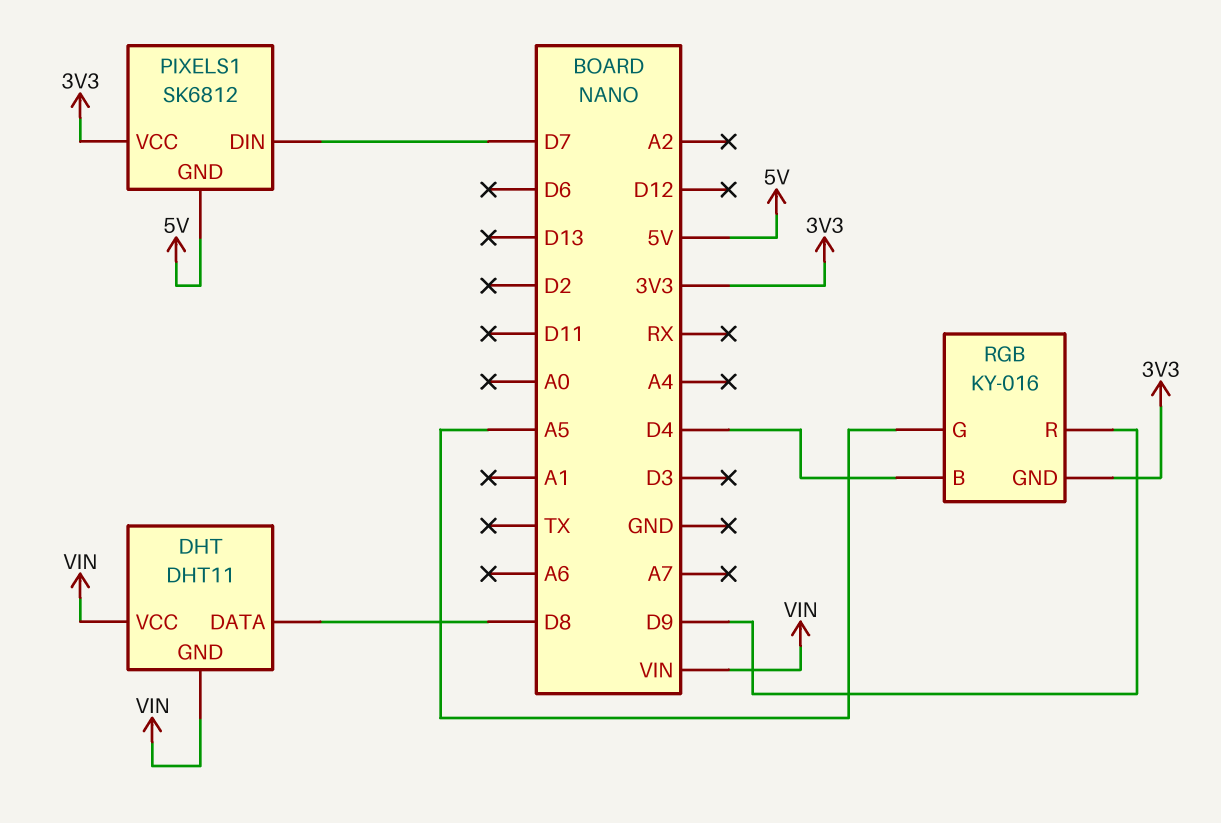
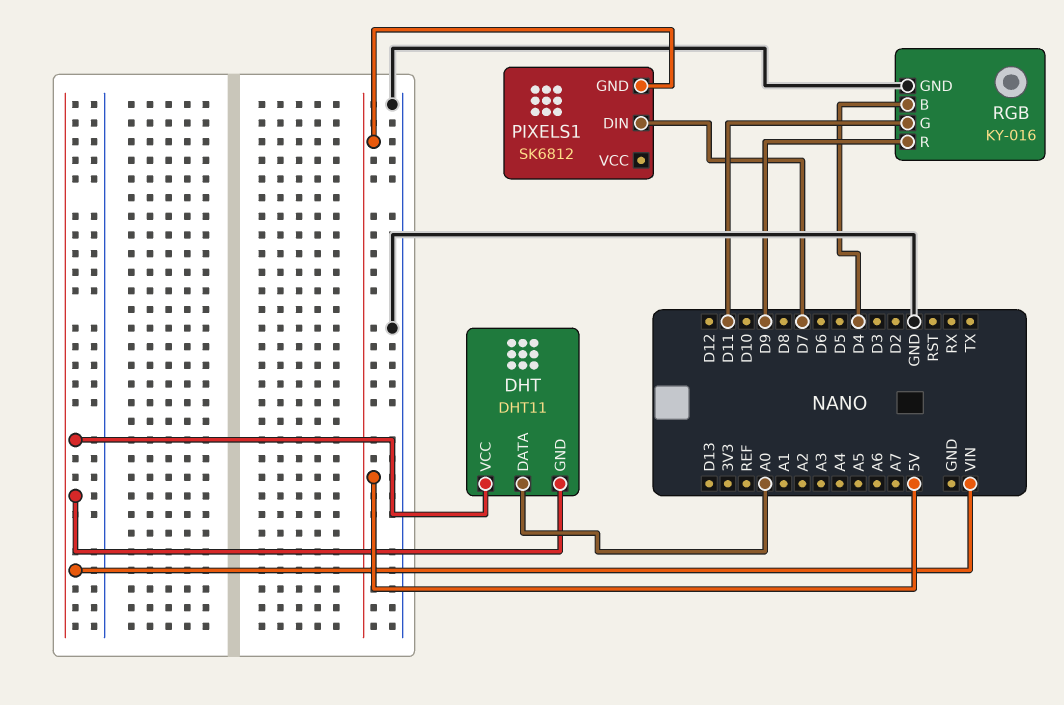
DHT pin DATA: D8 -> A0
PIXELS1 pin VCC: 3V3 -> none
RGB pin G: A5 -> D11
RGB pin GND: 3V3 -> GND

